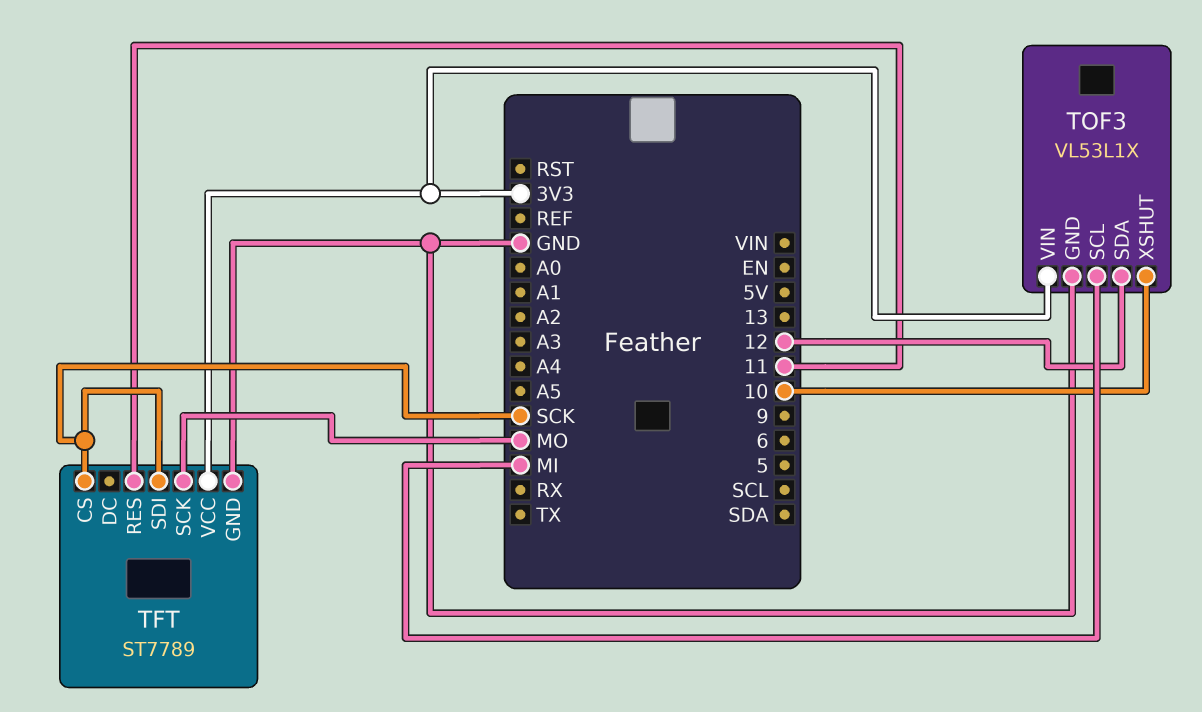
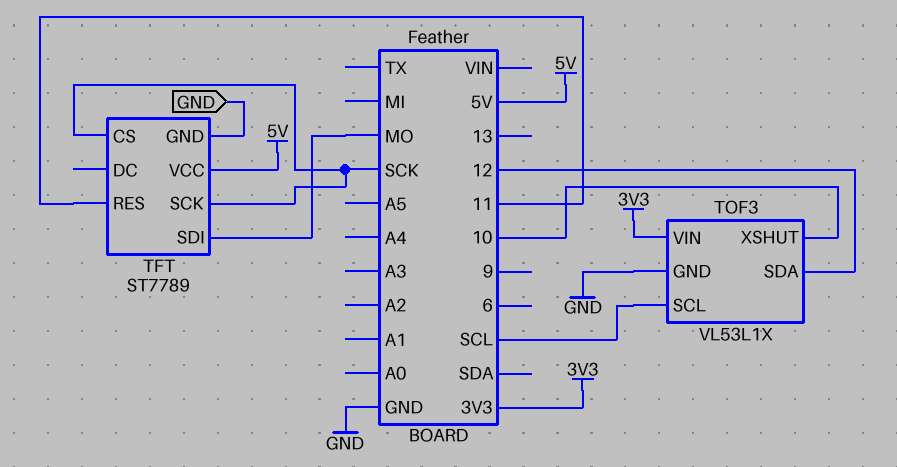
TFT pin SCK: MO -> SCK
TFT pin SDI: SCK -> MO
TFT pin VCC: 3V3 -> 5V
TOF3 pin SCL: MI -> SCL

